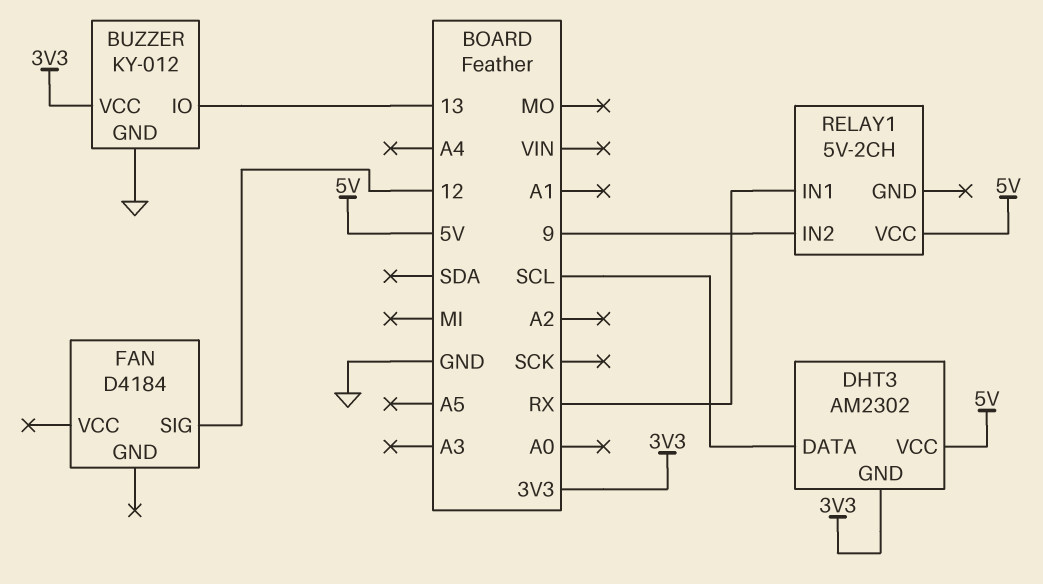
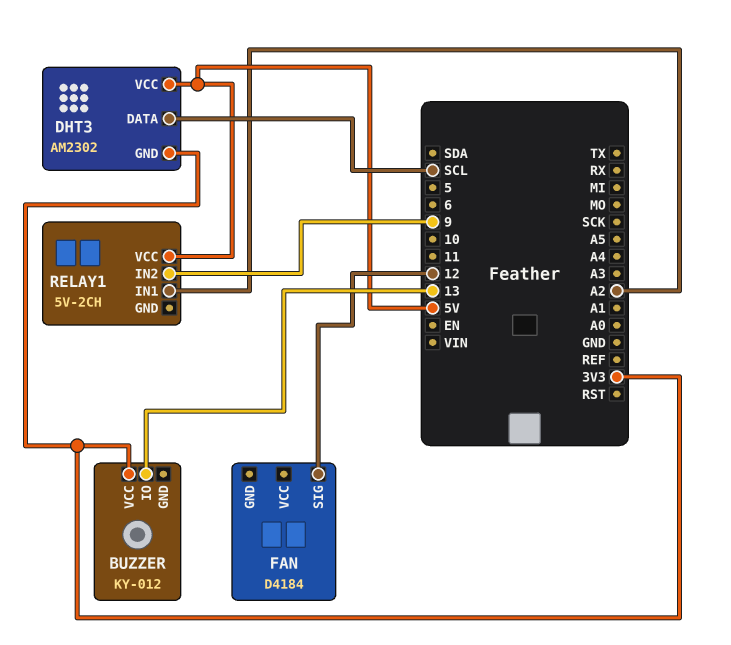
BUZZER pin GND: GND -> none
RELAY1 pin IN1: RX -> A2

